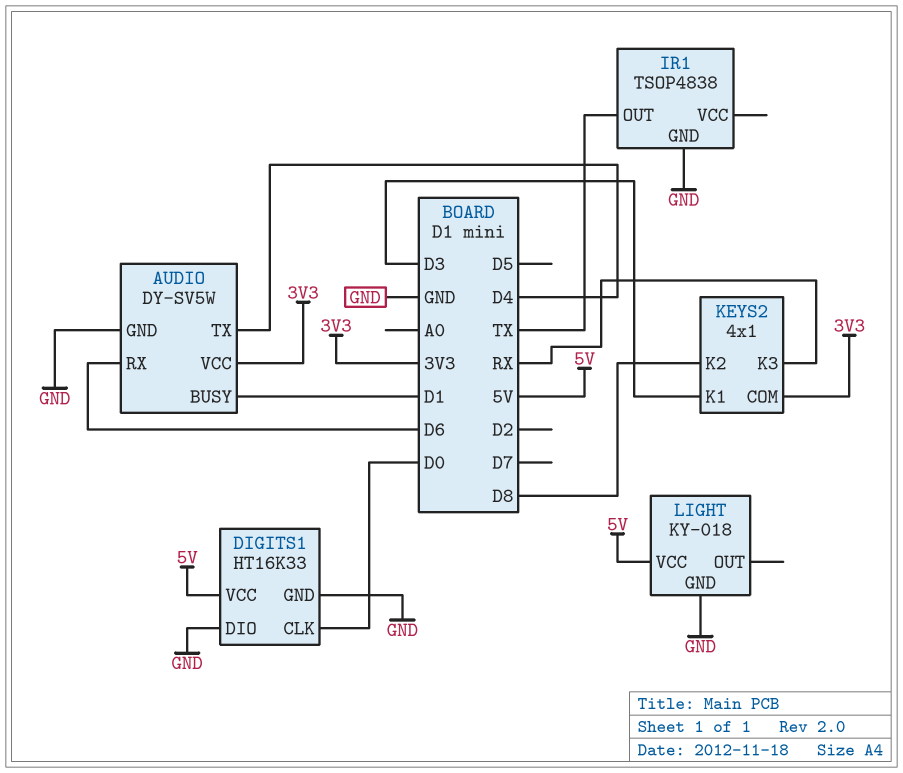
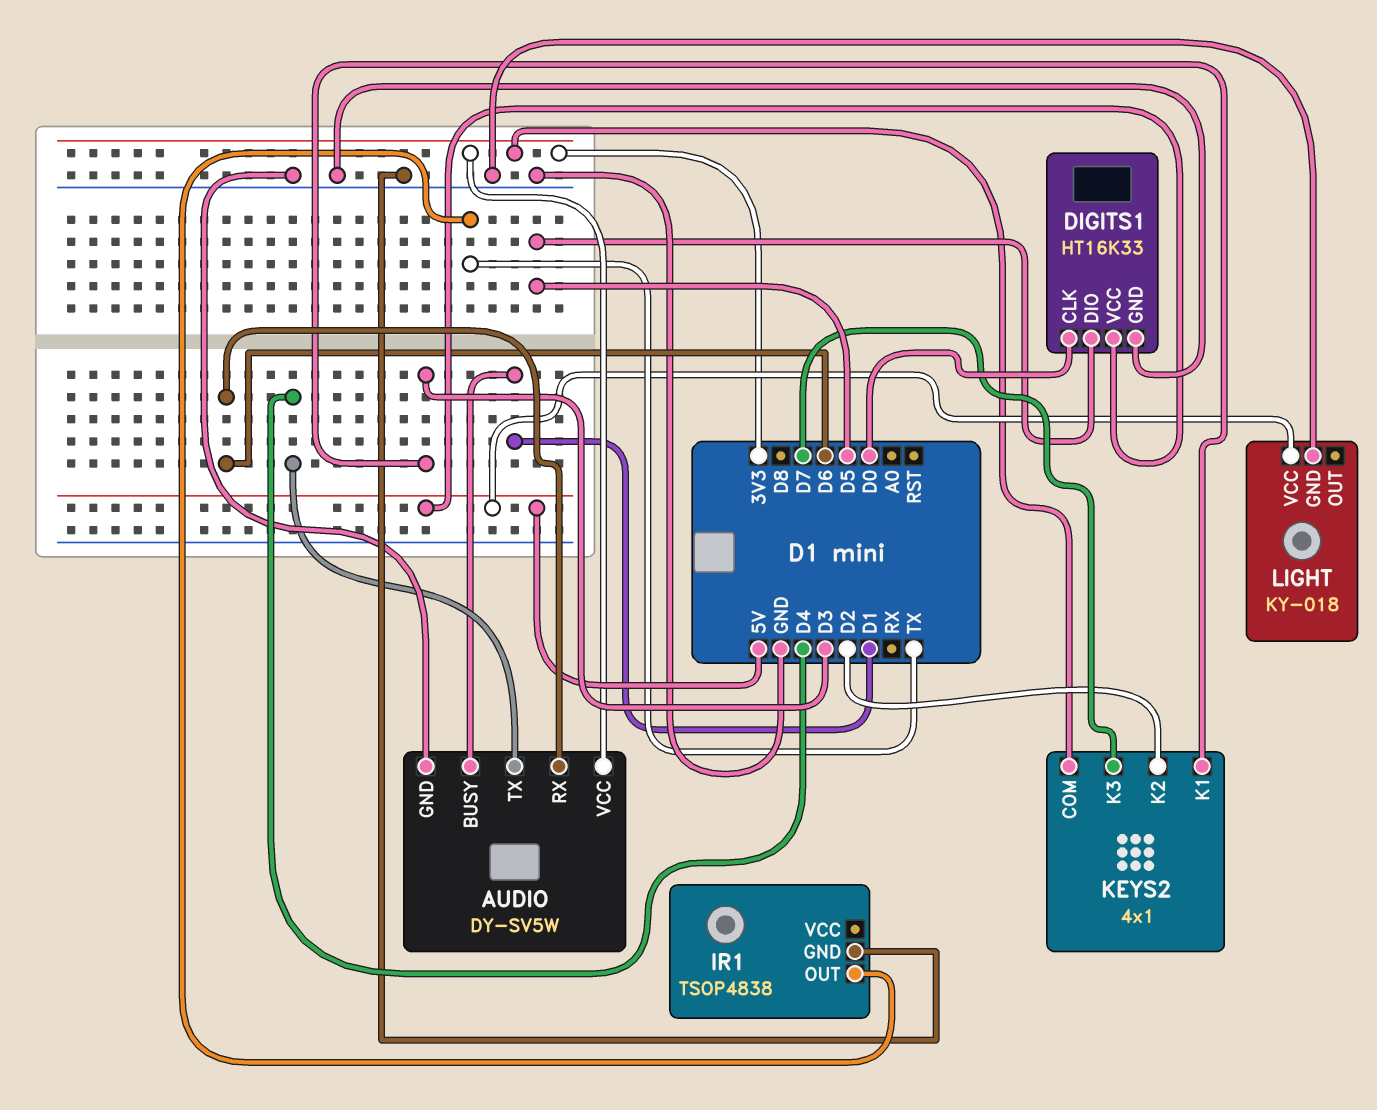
DIGITS1 pin DIO: GND -> D5
KEYS2 pin K2: D8 -> D2
KEYS2 pin K3: RX -> D7

